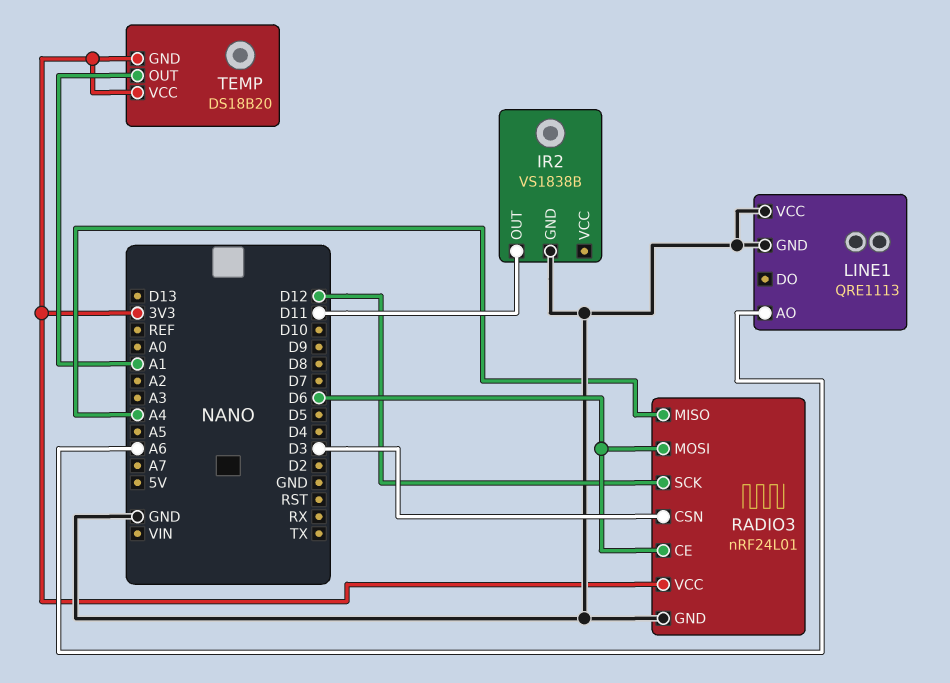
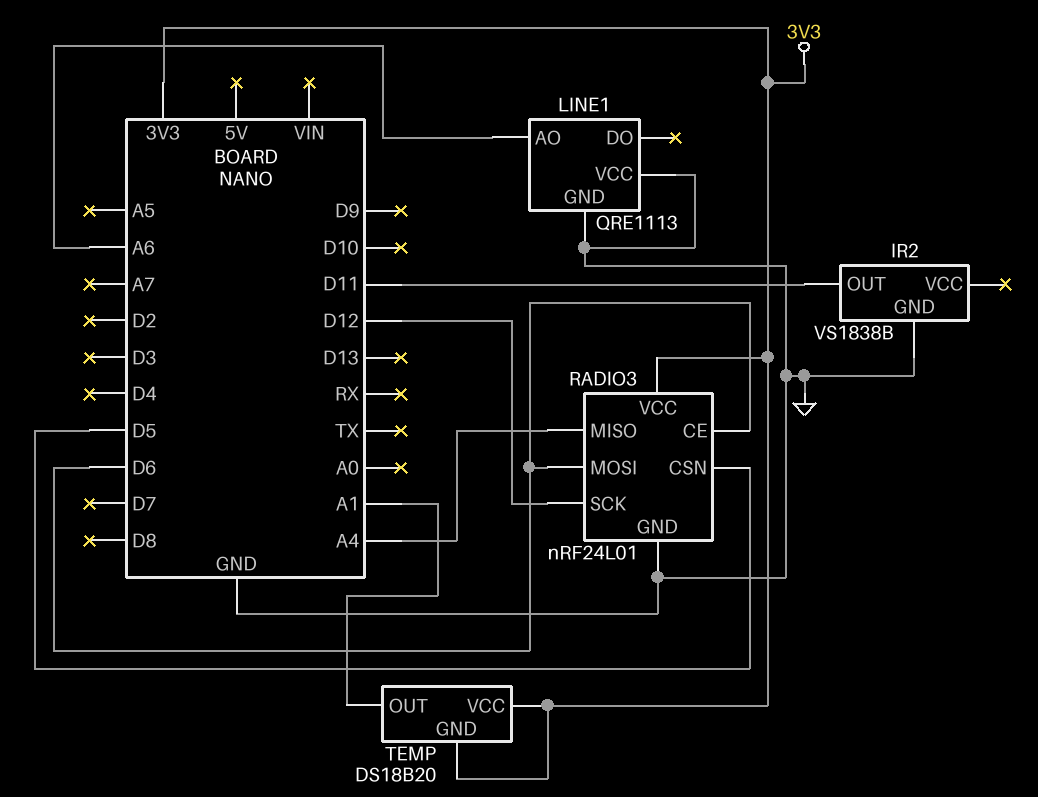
RADIO3 pin CSN: D3 -> D5

